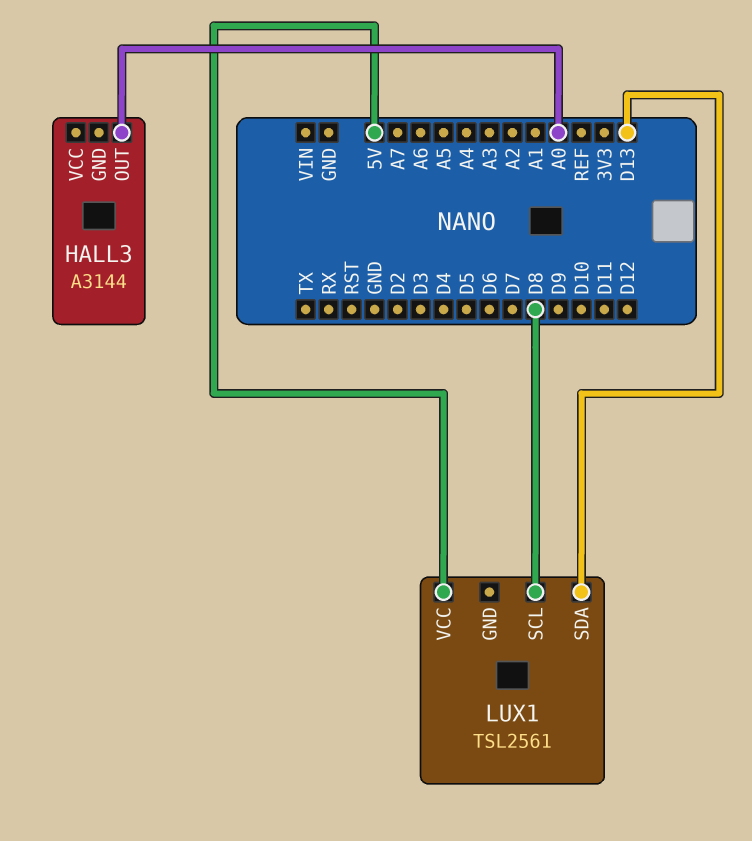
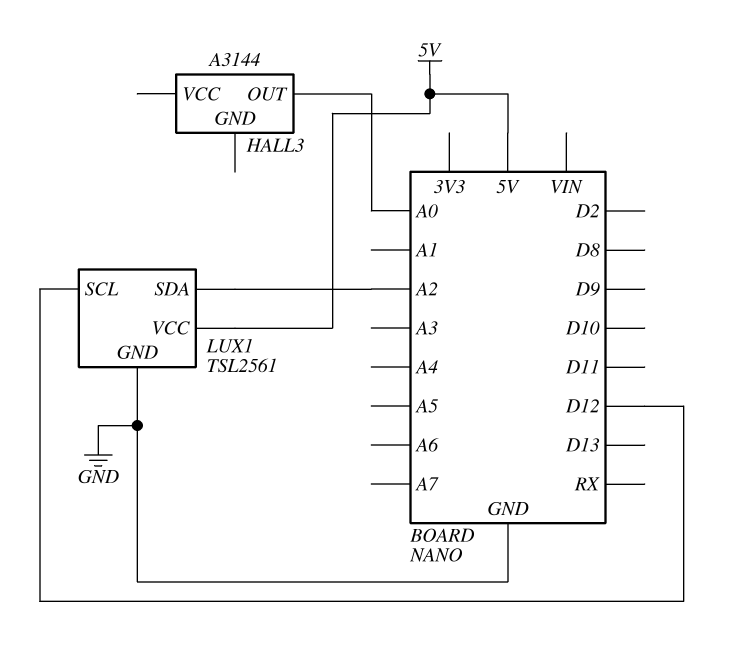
LUX1 pin GND: none -> GND
LUX1 pin SCL: D8 -> D12
LUX1 pin SDA: D13 -> A2

